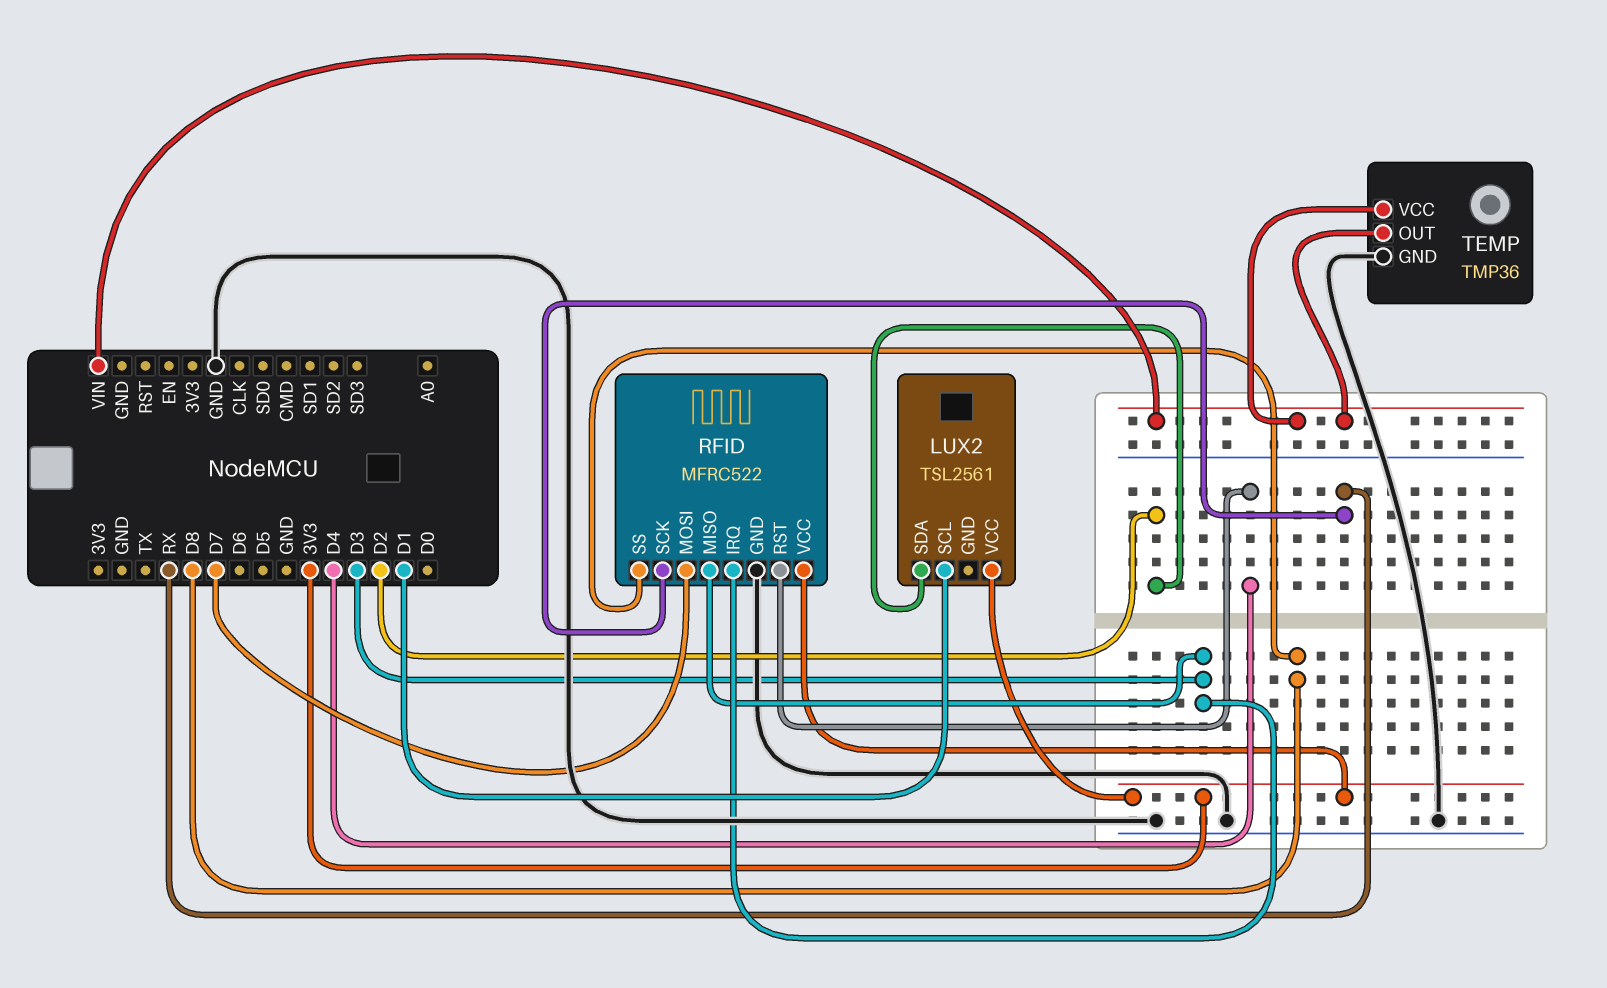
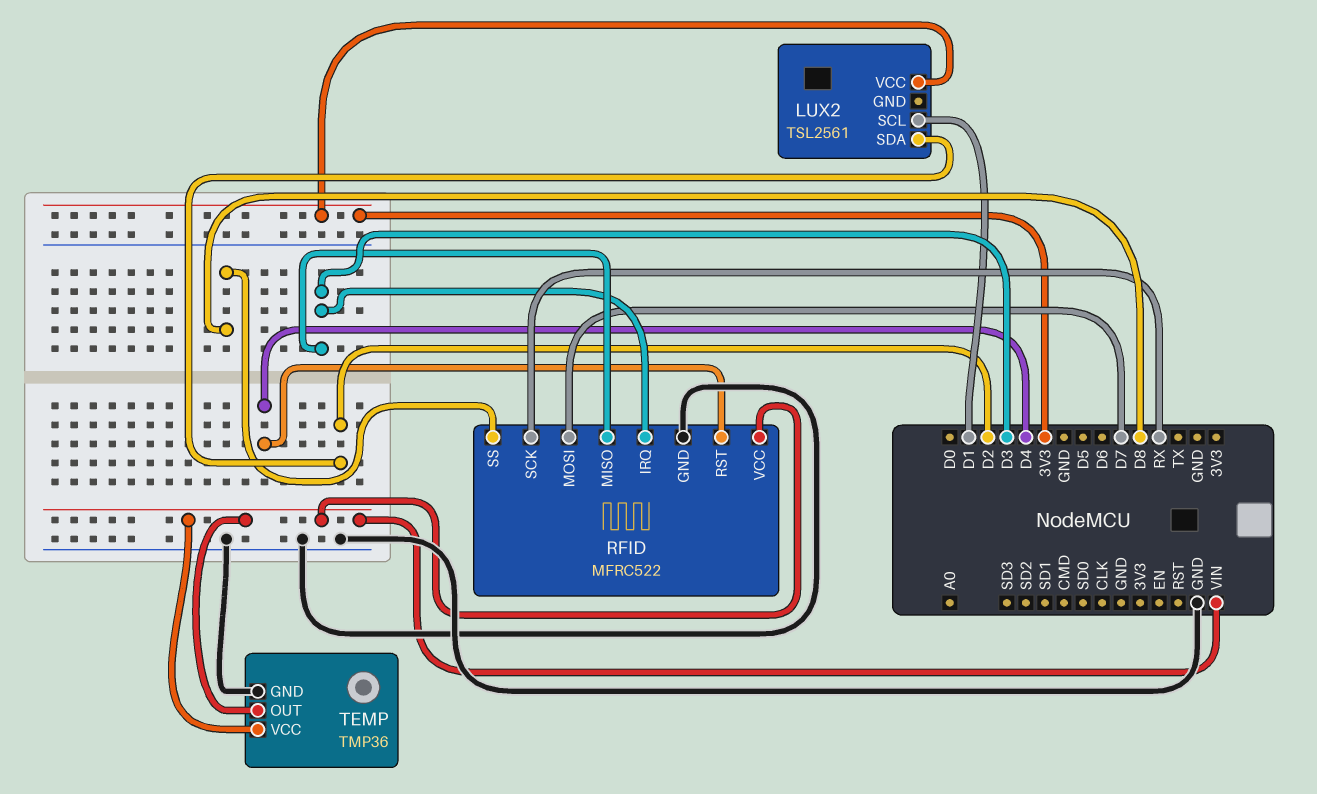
RFID pin VCC: 3V3 -> VIN

